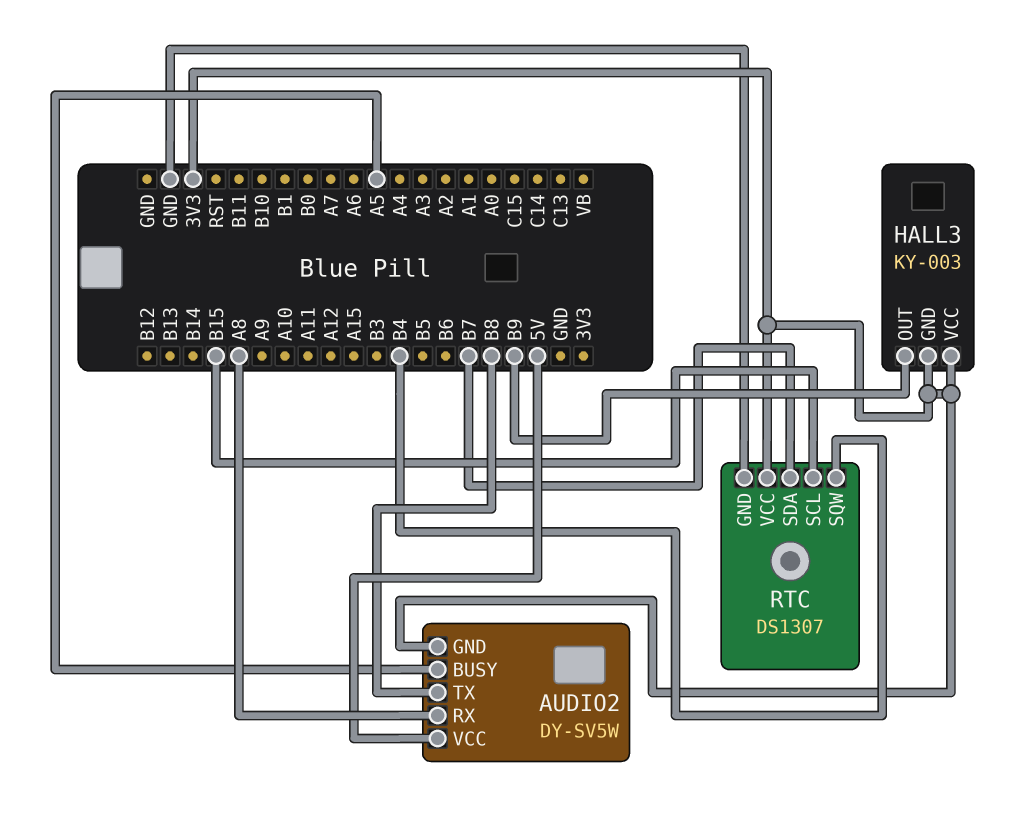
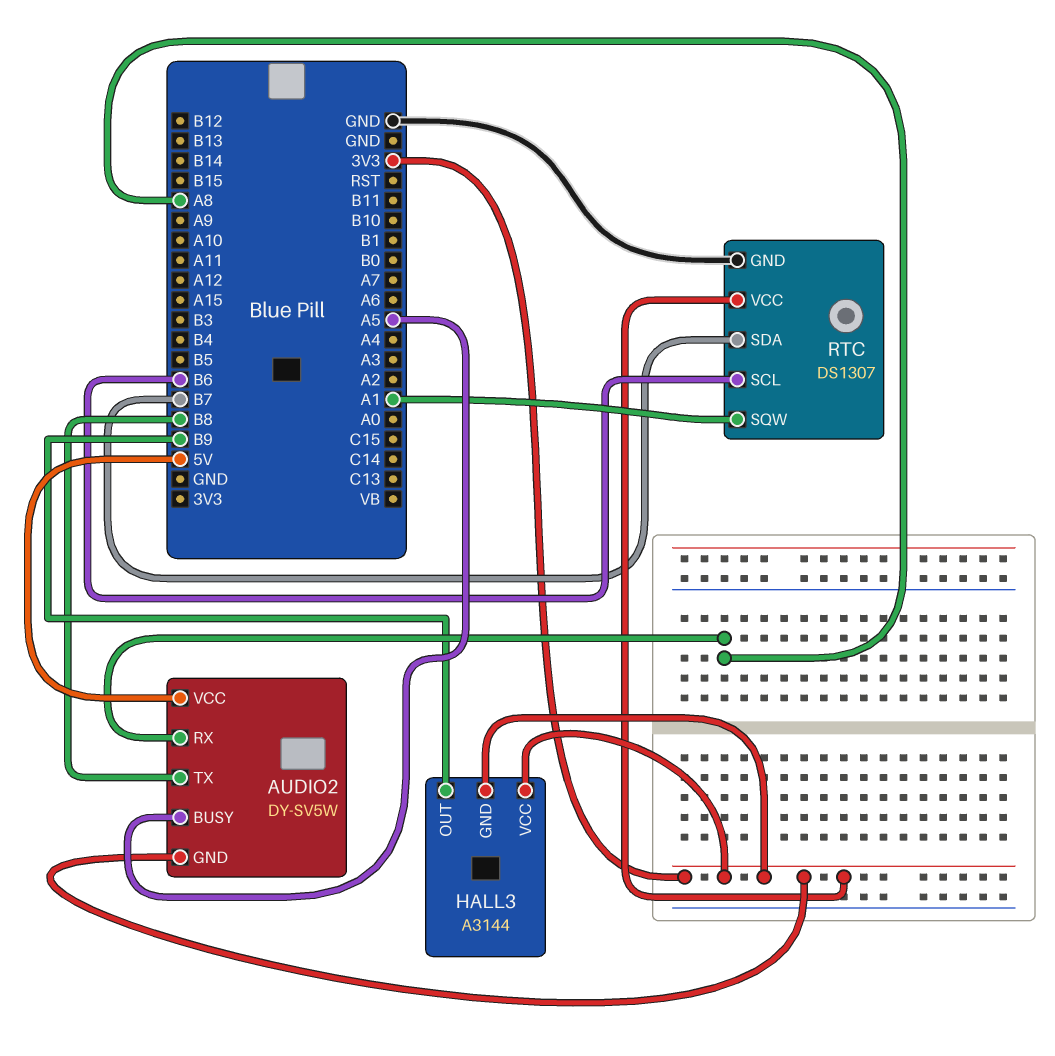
HALL3: KY-003 -> A3144
RTC pin SCL: B15 -> B6
RTC pin SQW: B4 -> A1

